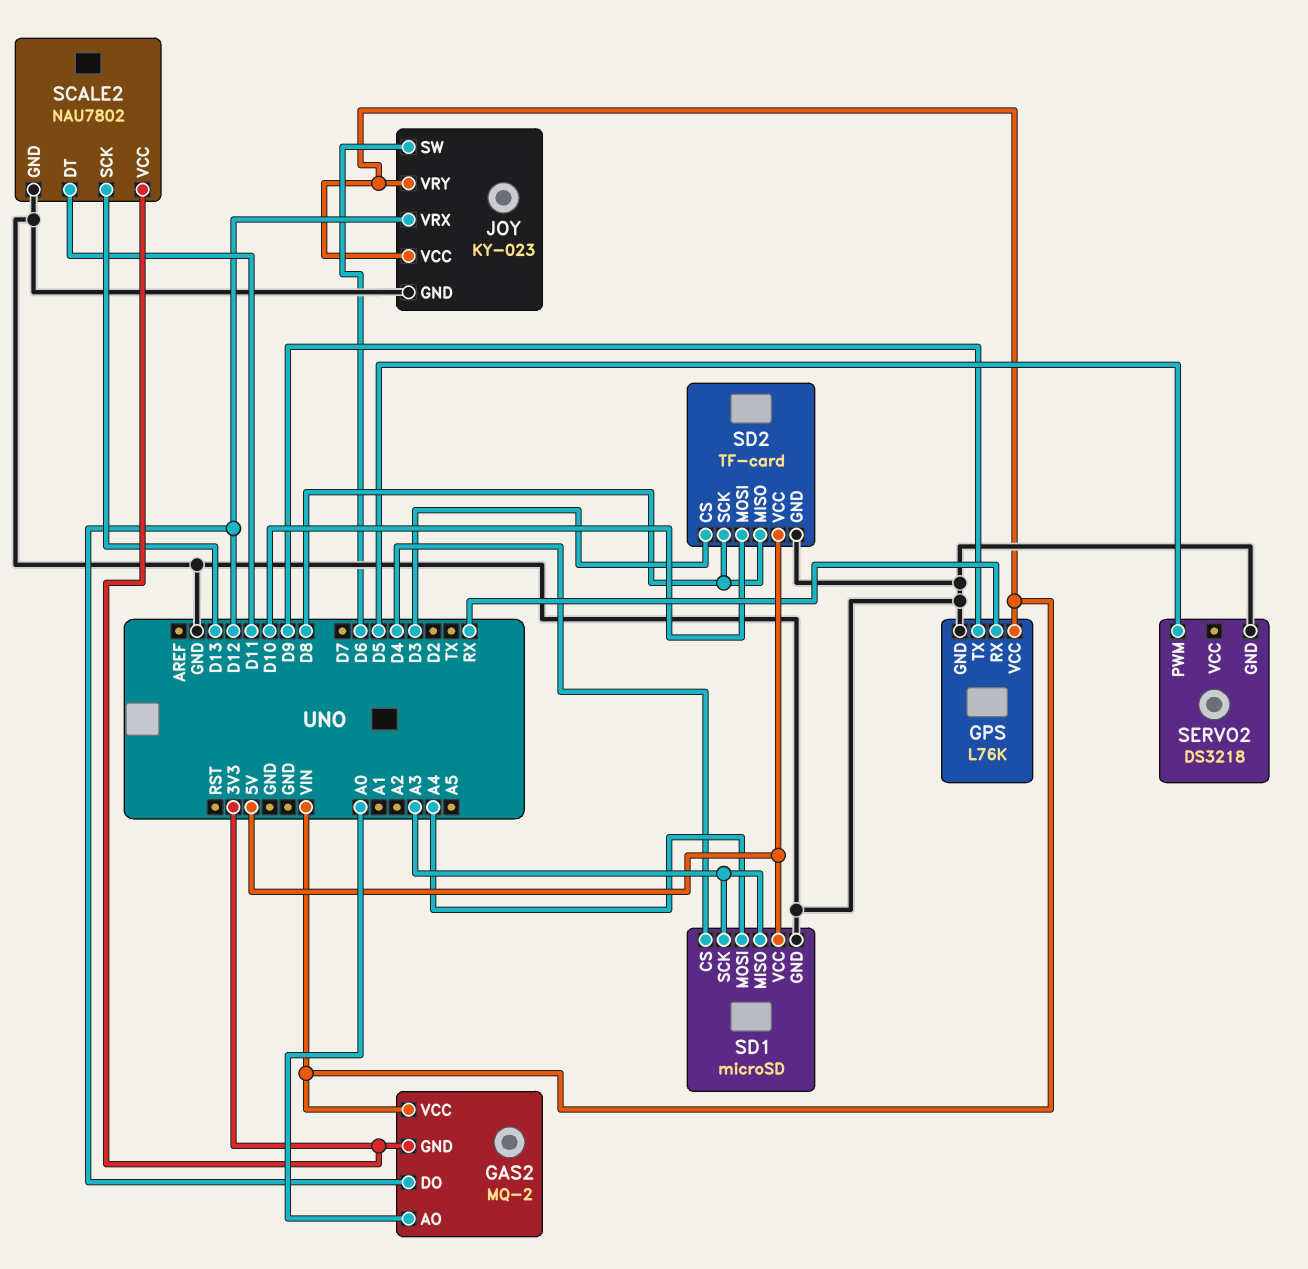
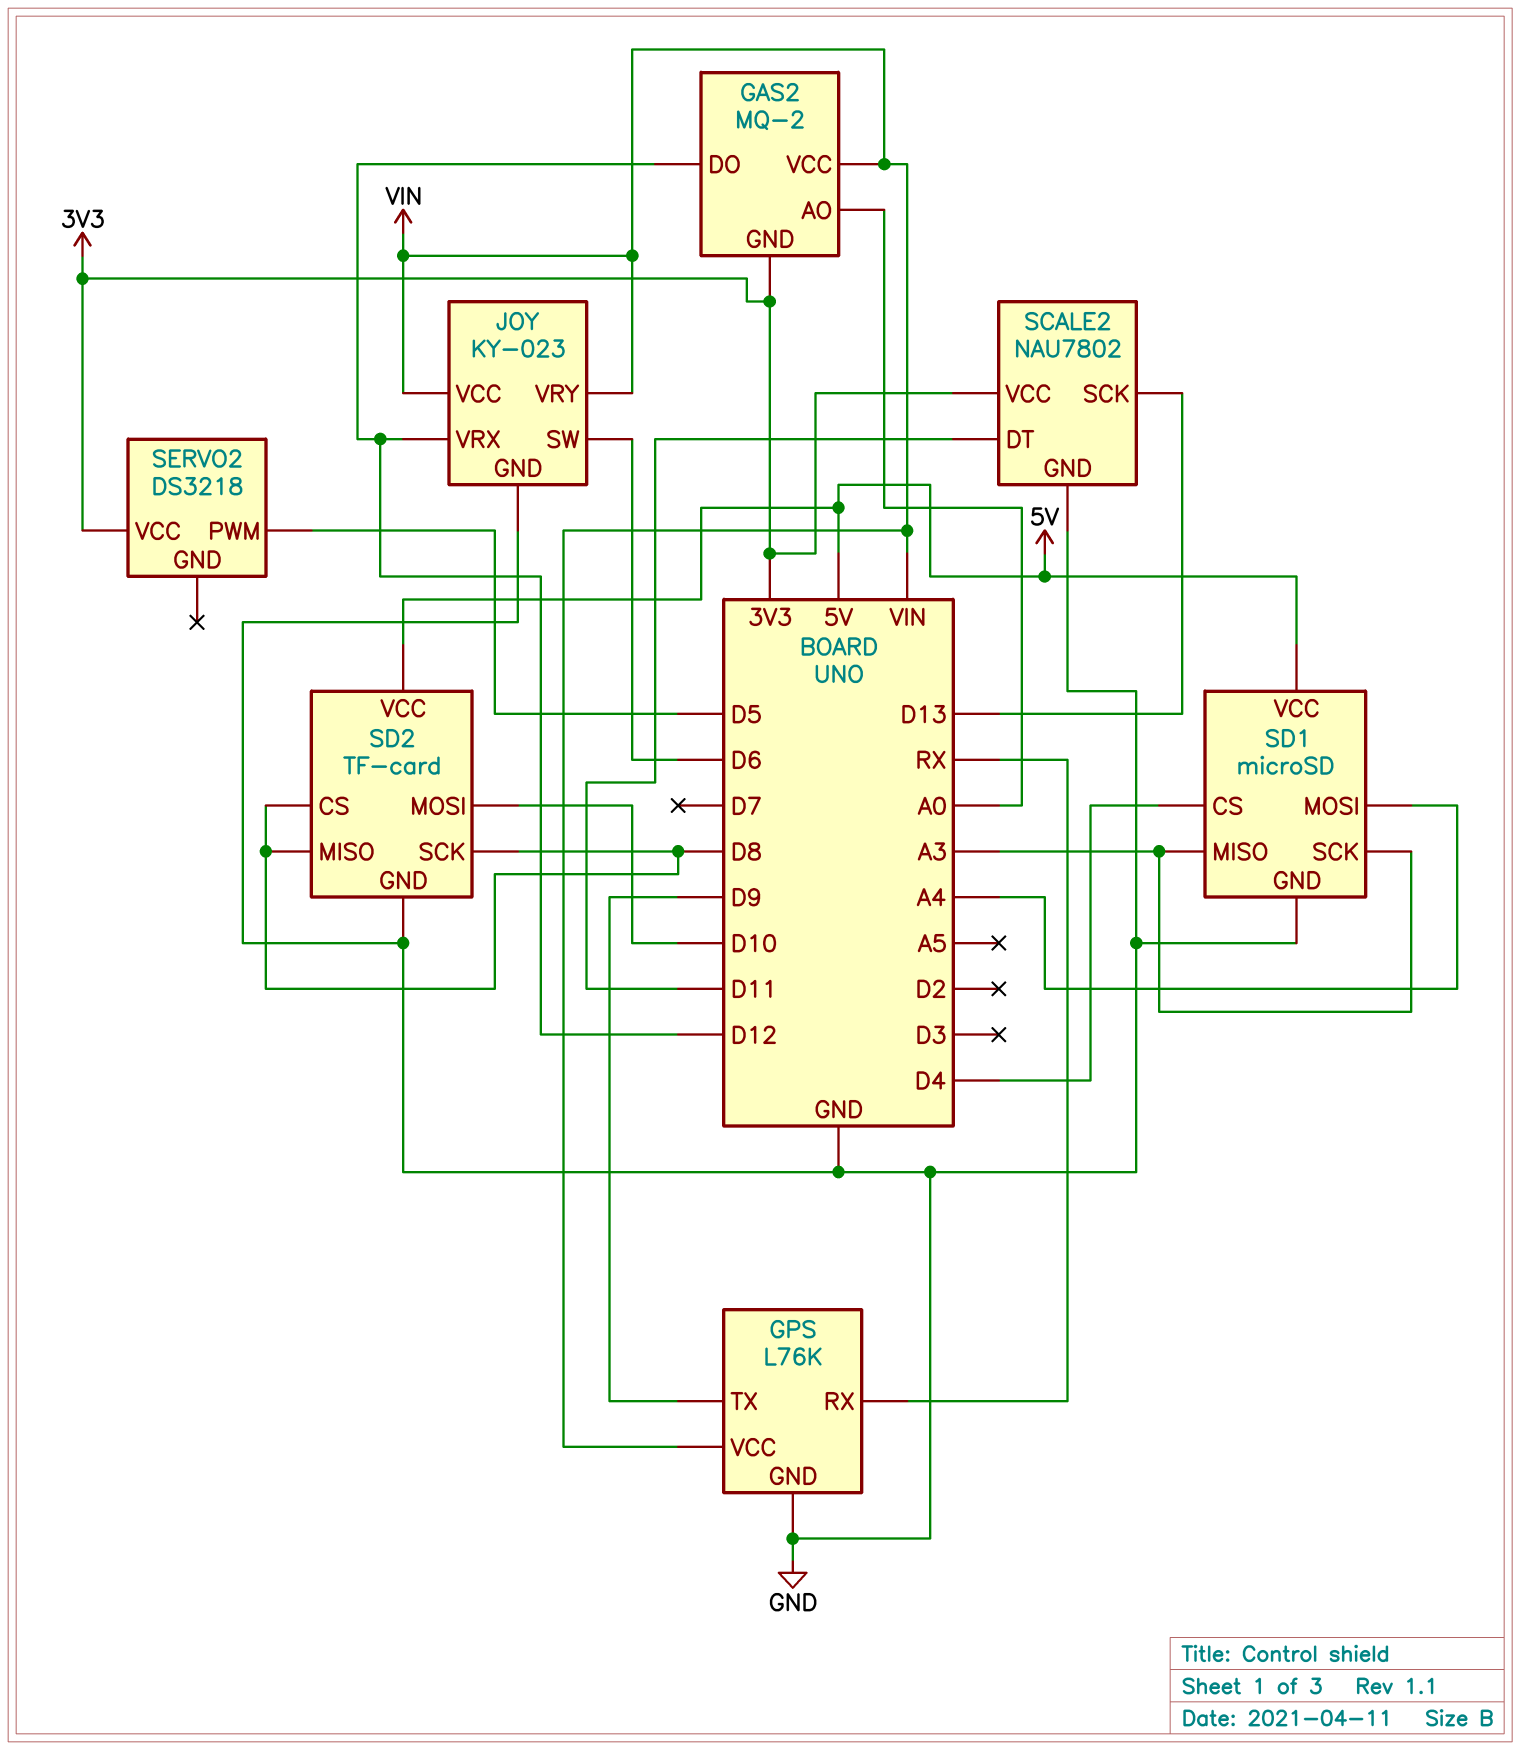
SD2 pin CS: D3 -> D8
SERVO2 pin GND: GND -> none
SERVO2 pin VCC: none -> 3V3

